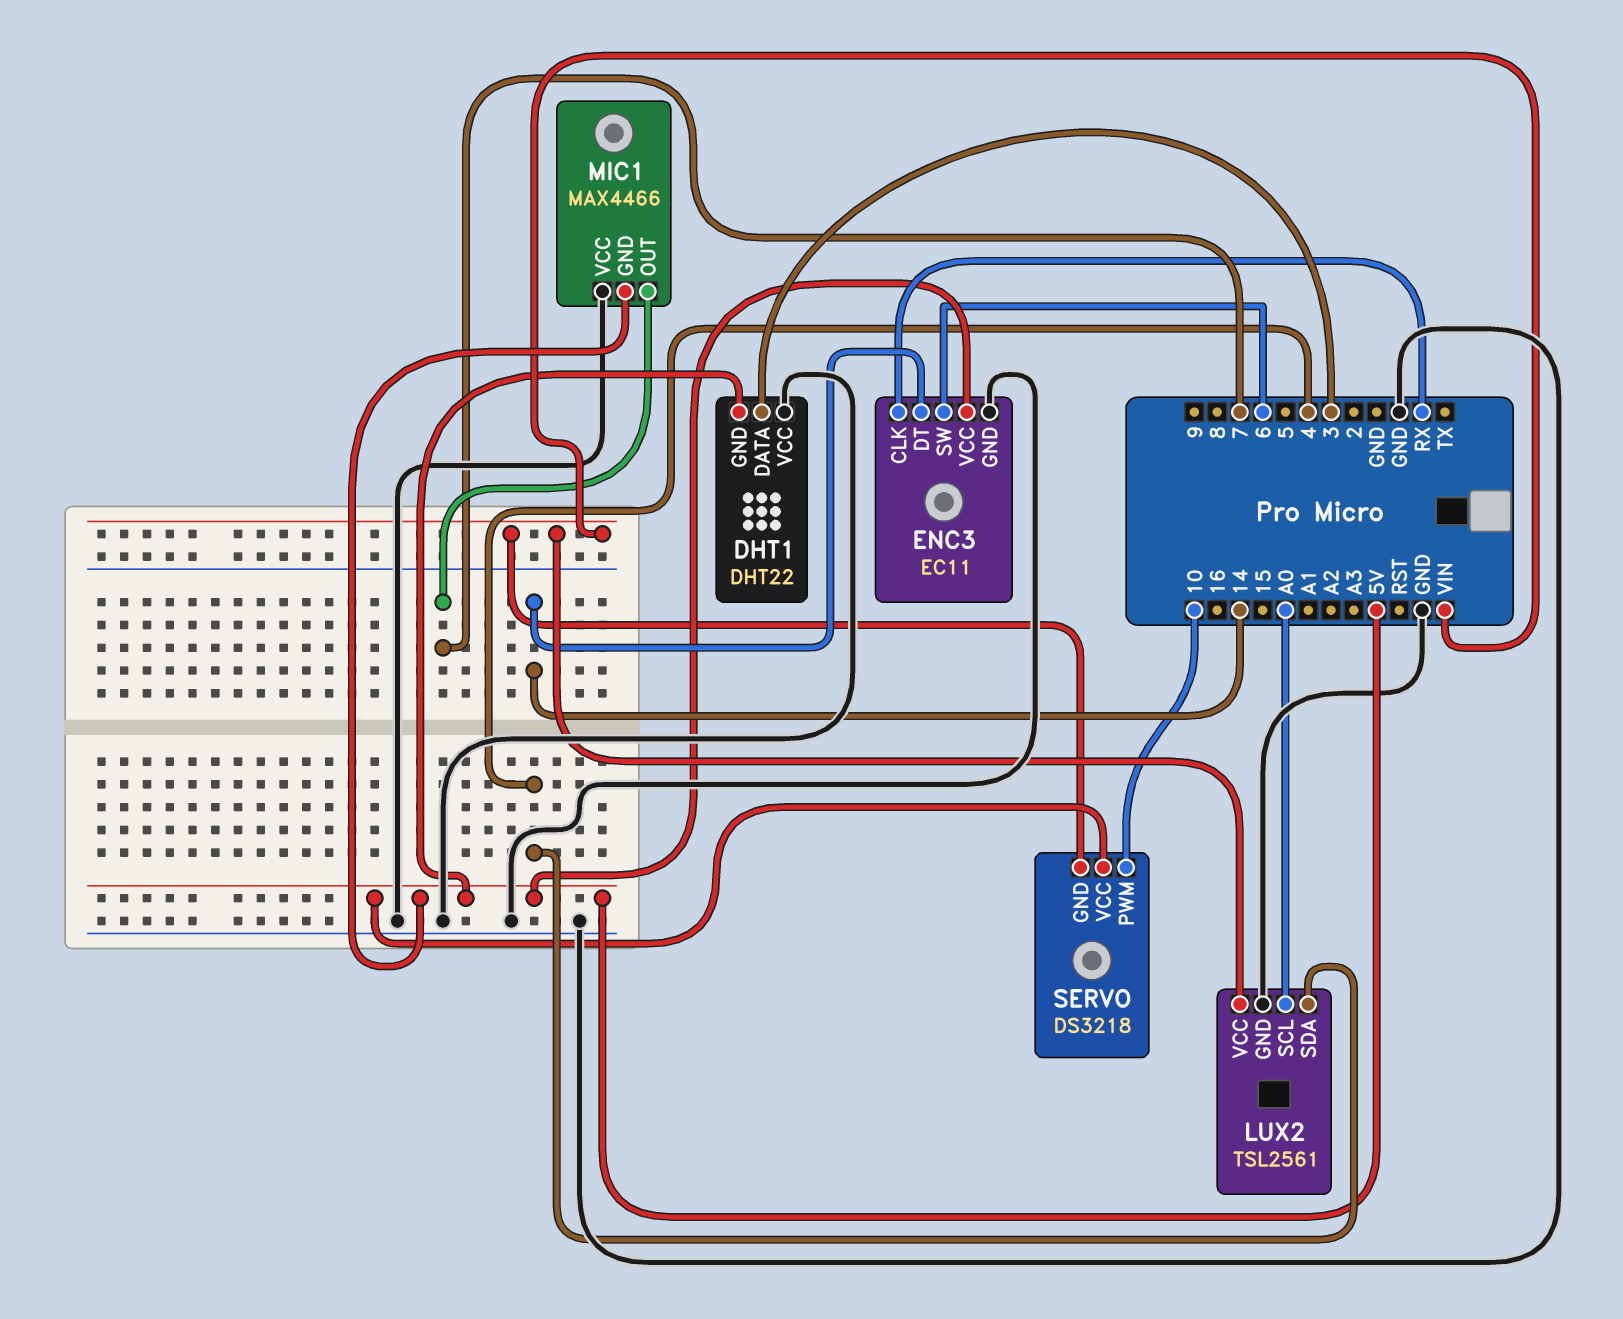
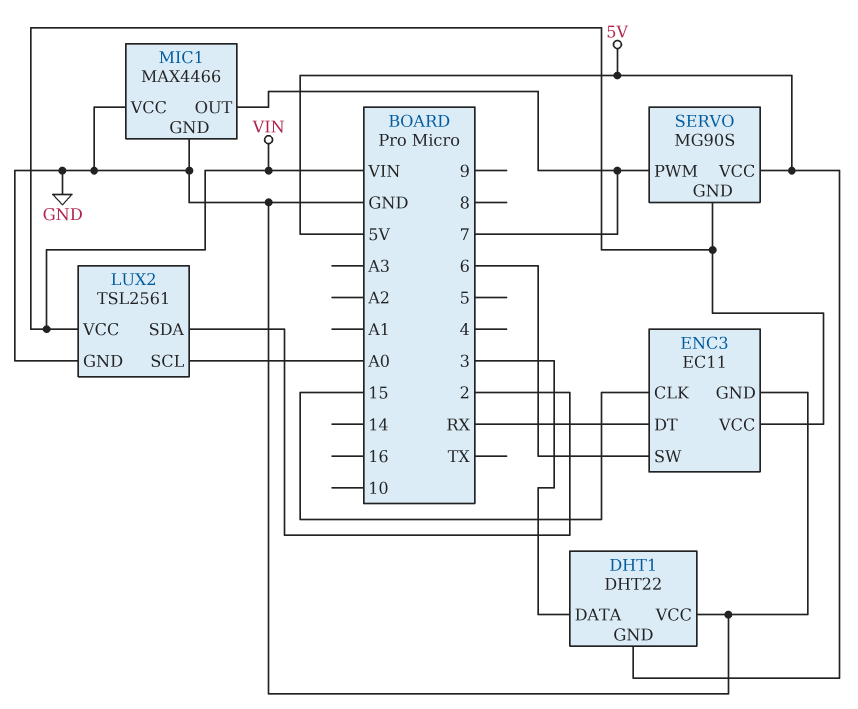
ENC3 pin CLK: RX -> 15
ENC3 pin DT: 14 -> RX
ENC3 pin VCC: 5V -> VIN
LUX2 pin SDA: 4 -> 2
MIC1 pin GND: 5V -> GND
SERVO: DS3218 -> MG90S
SERVO pin PWM: 10 -> 7

